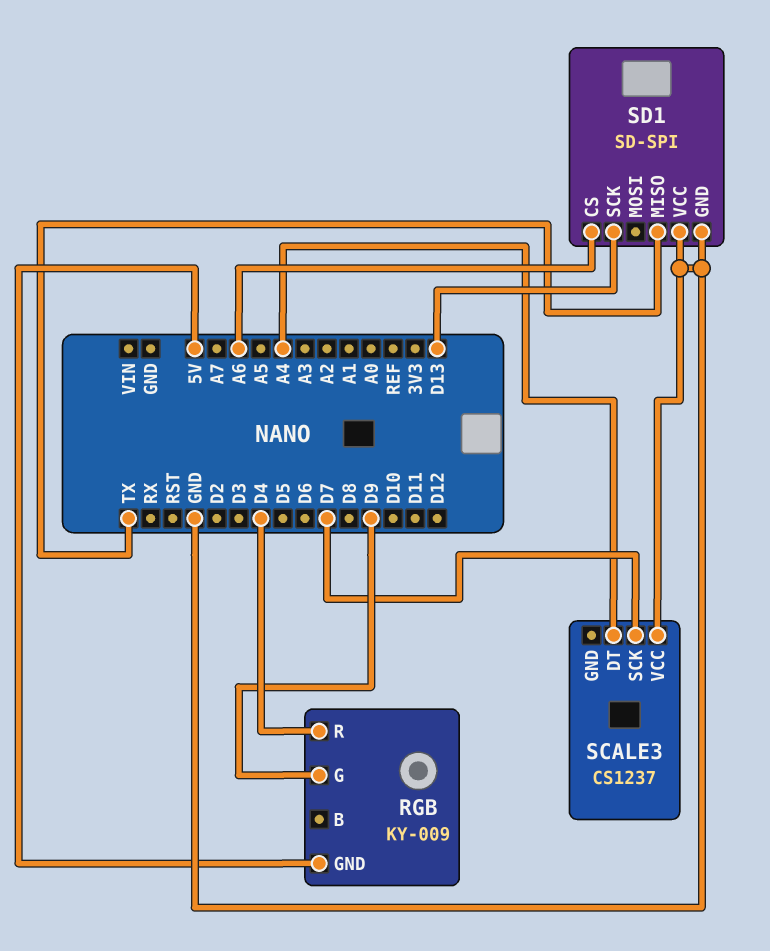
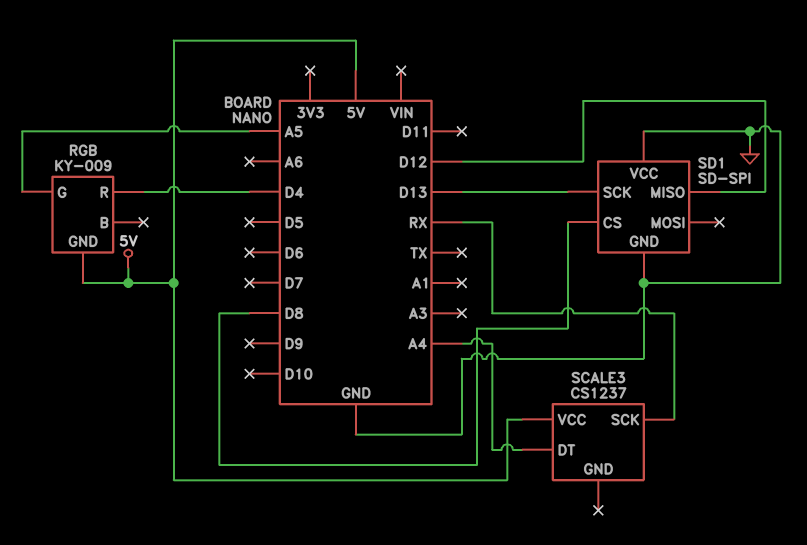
RGB pin G: D9 -> A5
SCALE3 pin SCK: D7 -> RX
SCALE3 pin VCC: GND -> 5V
SD1 pin CS: A6 -> D8
SD1 pin MISO: TX -> D12

